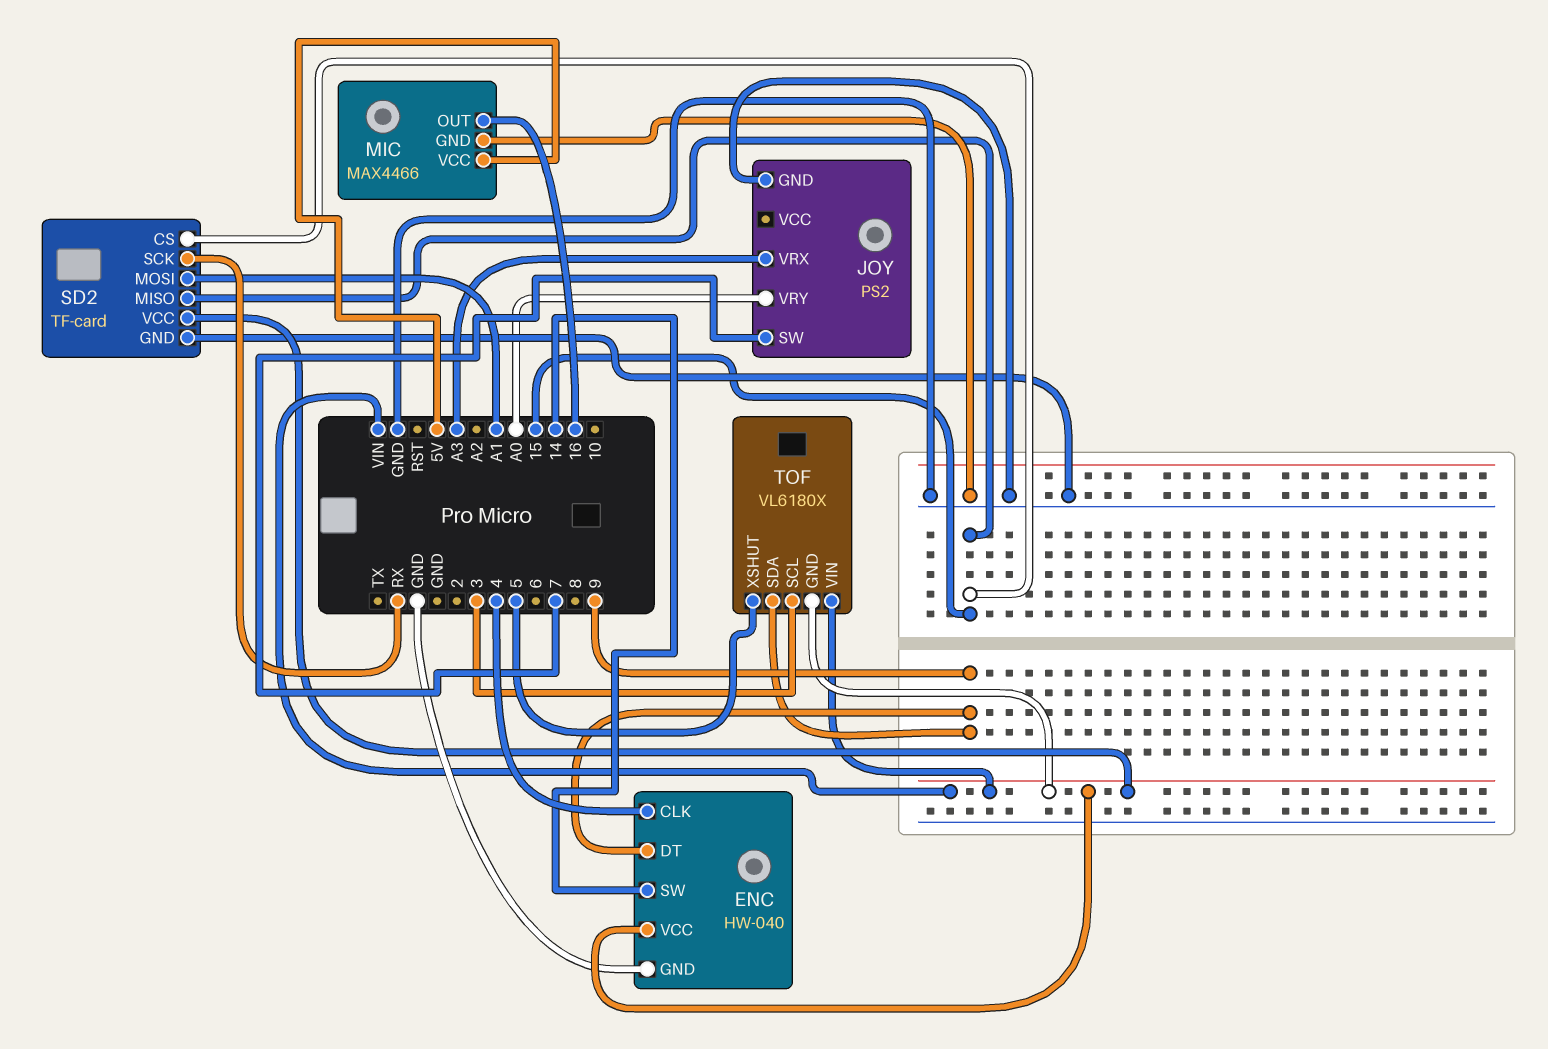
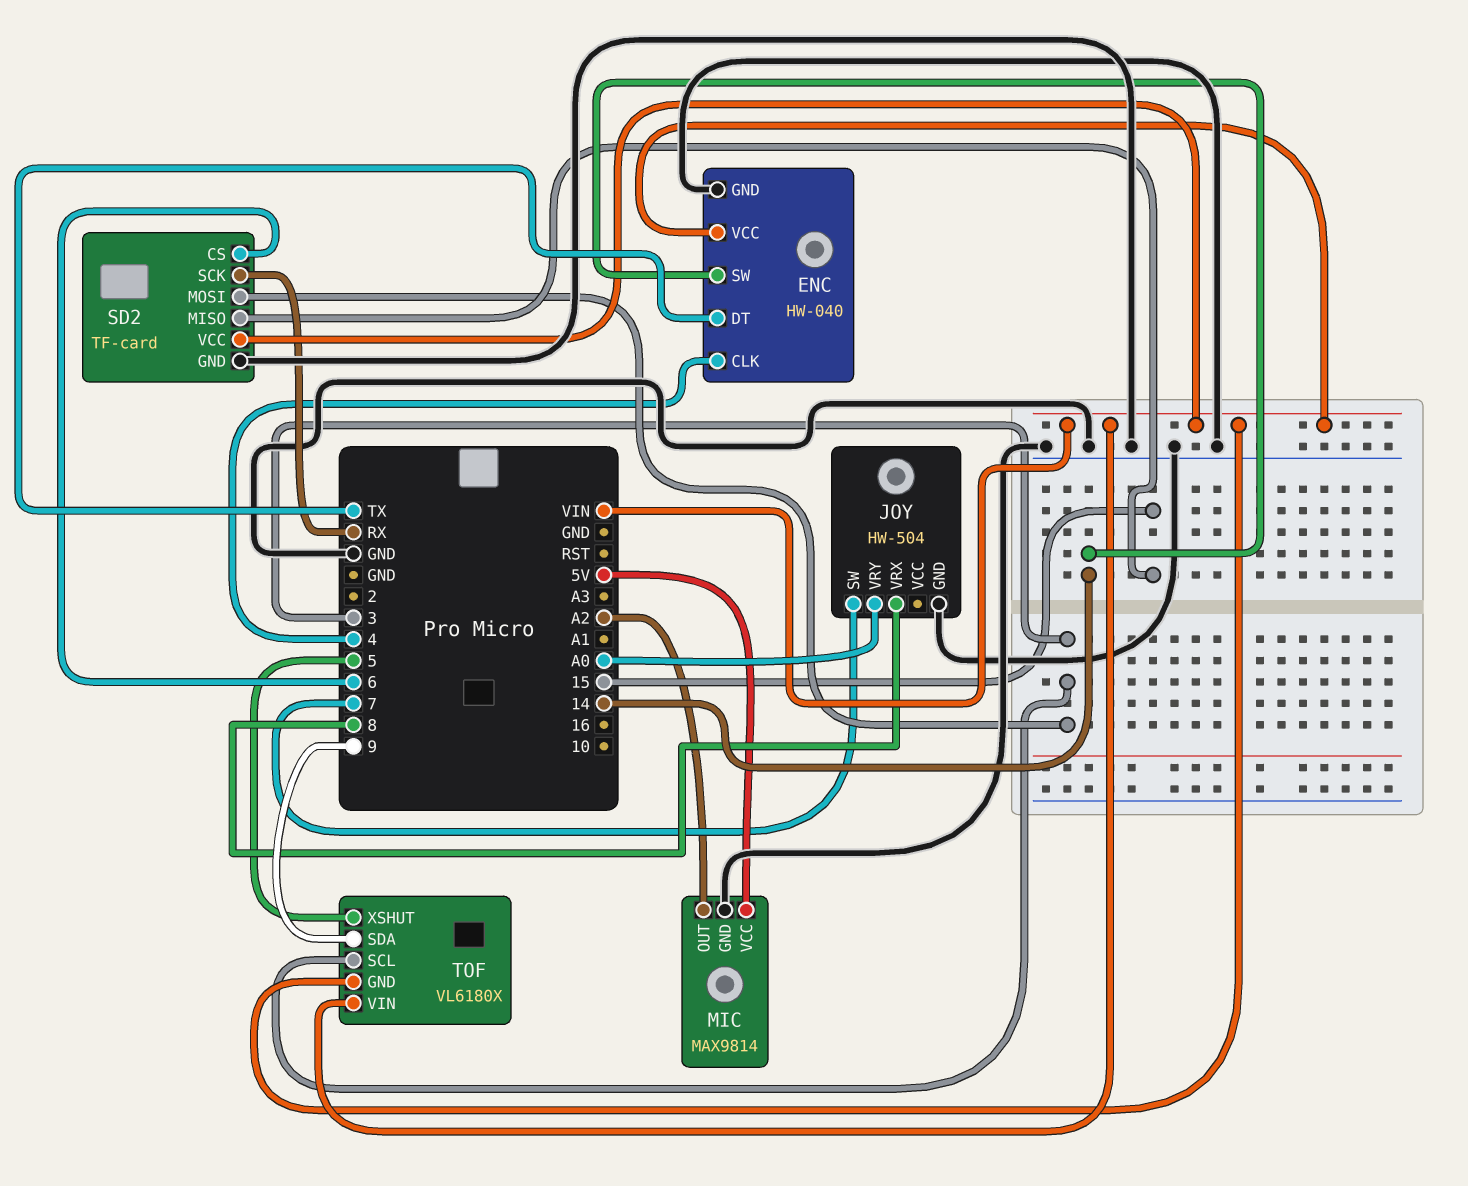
ENC pin DT: 9 -> TX
JOY: PS2 -> HW-504
JOY pin VRX: A3 -> 8
MIC: MAX4466 -> MAX9814
MIC pin OUT: 16 -> A2
SD2 pin CS: 15 -> 6
SD2 pin MOSI: A1 -> 3

